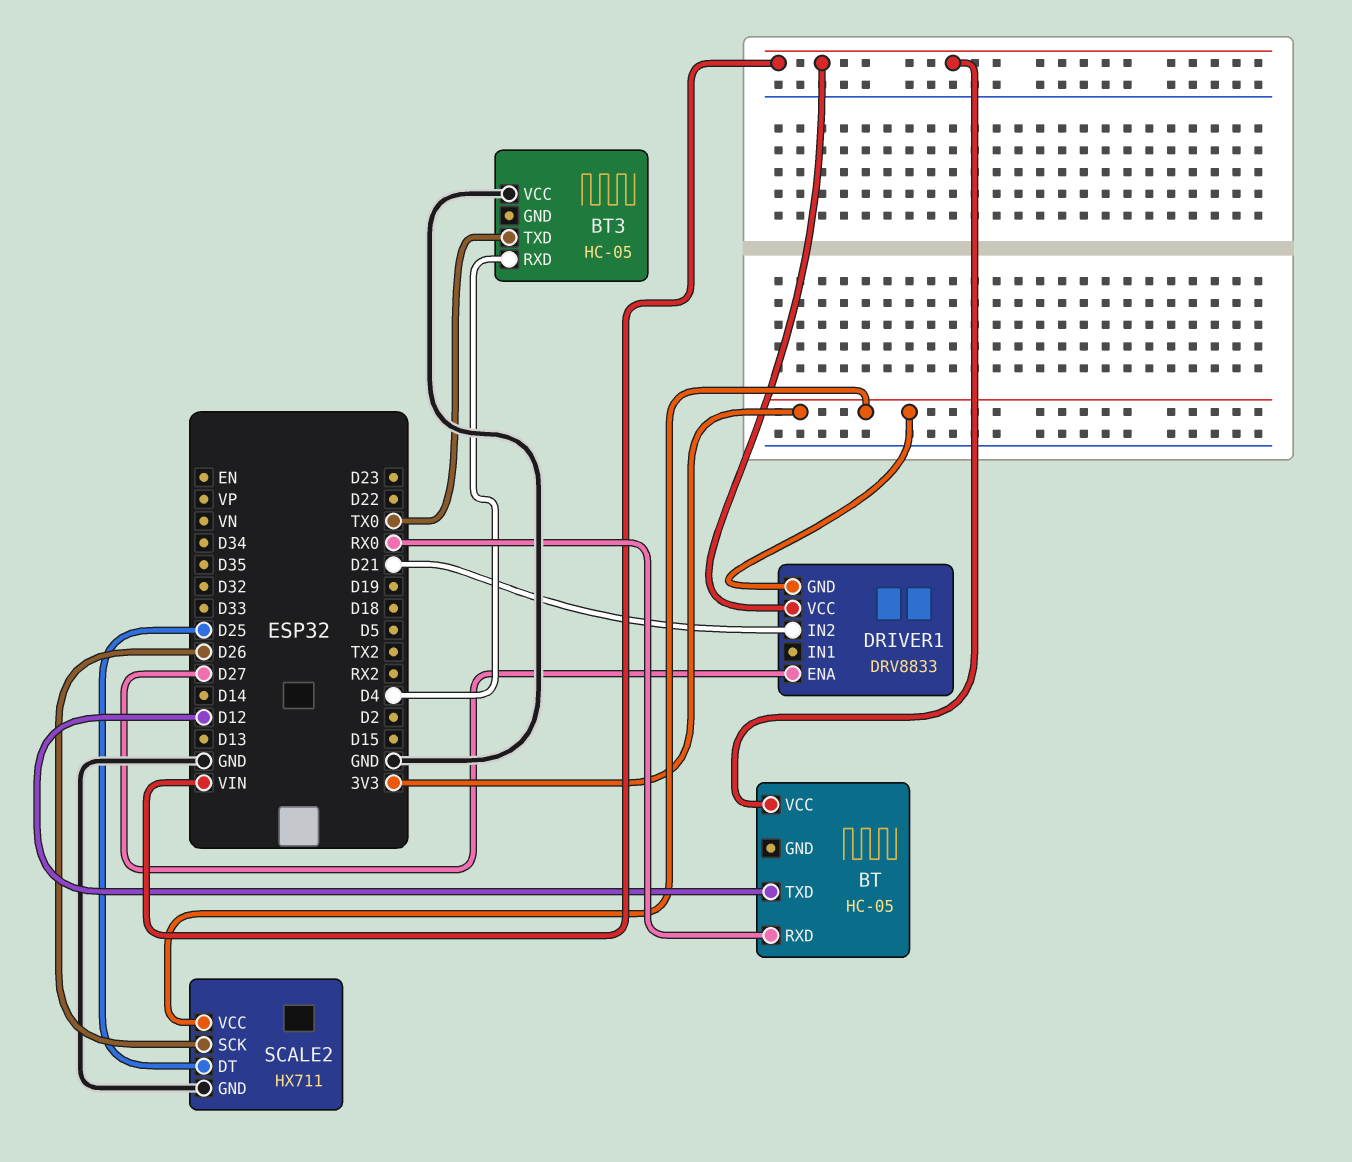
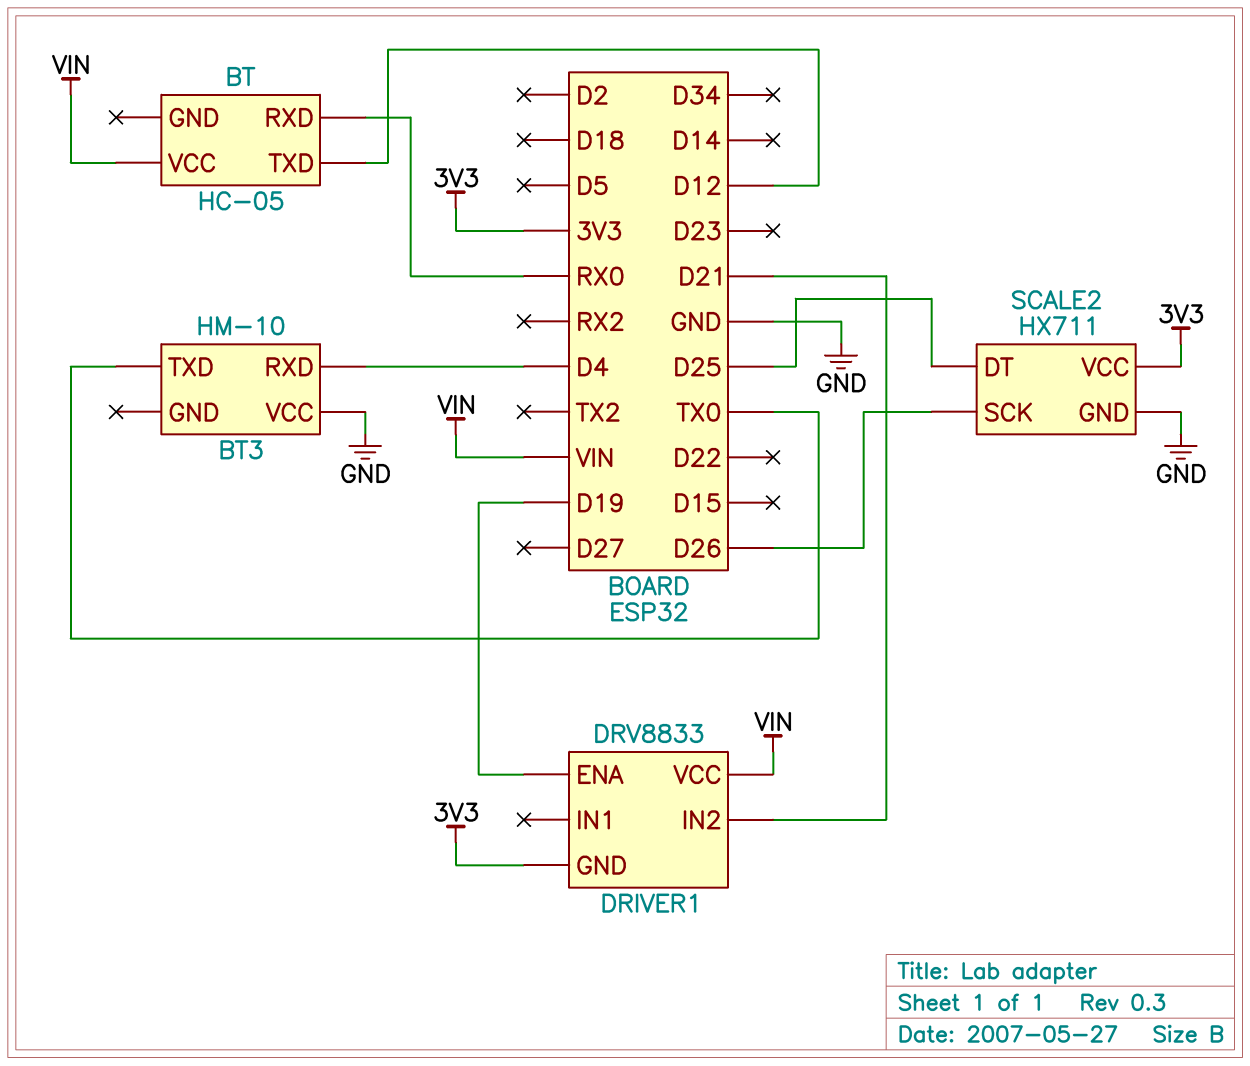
BT3: HC-05 -> HM-10
DRIVER1 pin ENA: D27 -> D19

